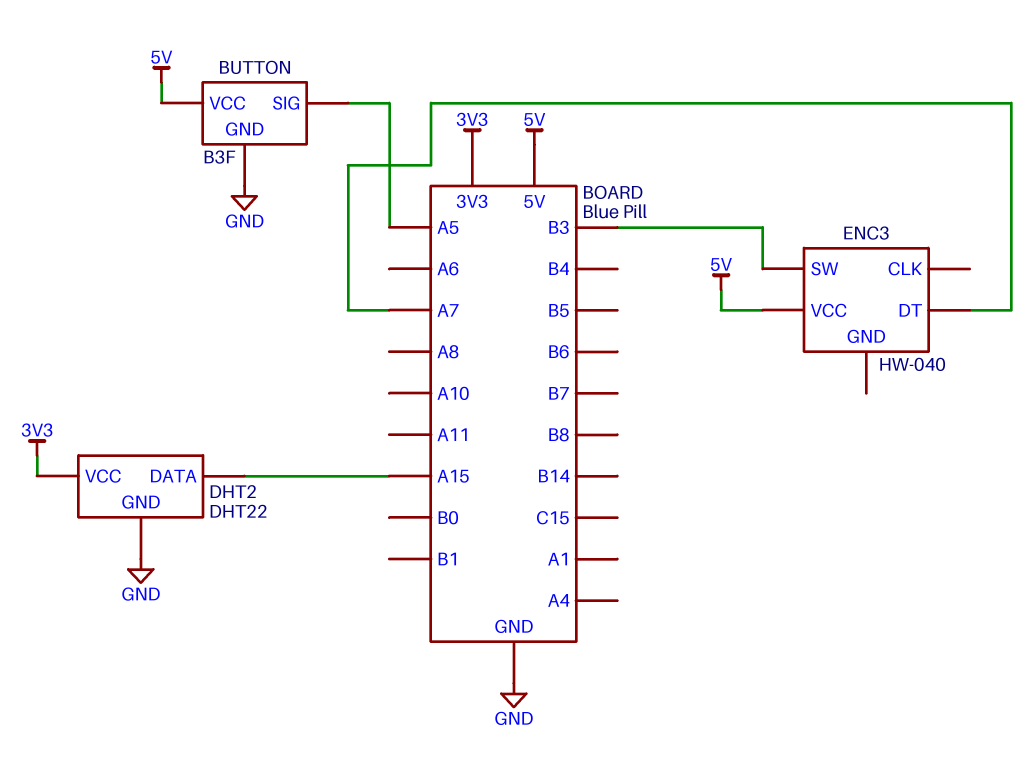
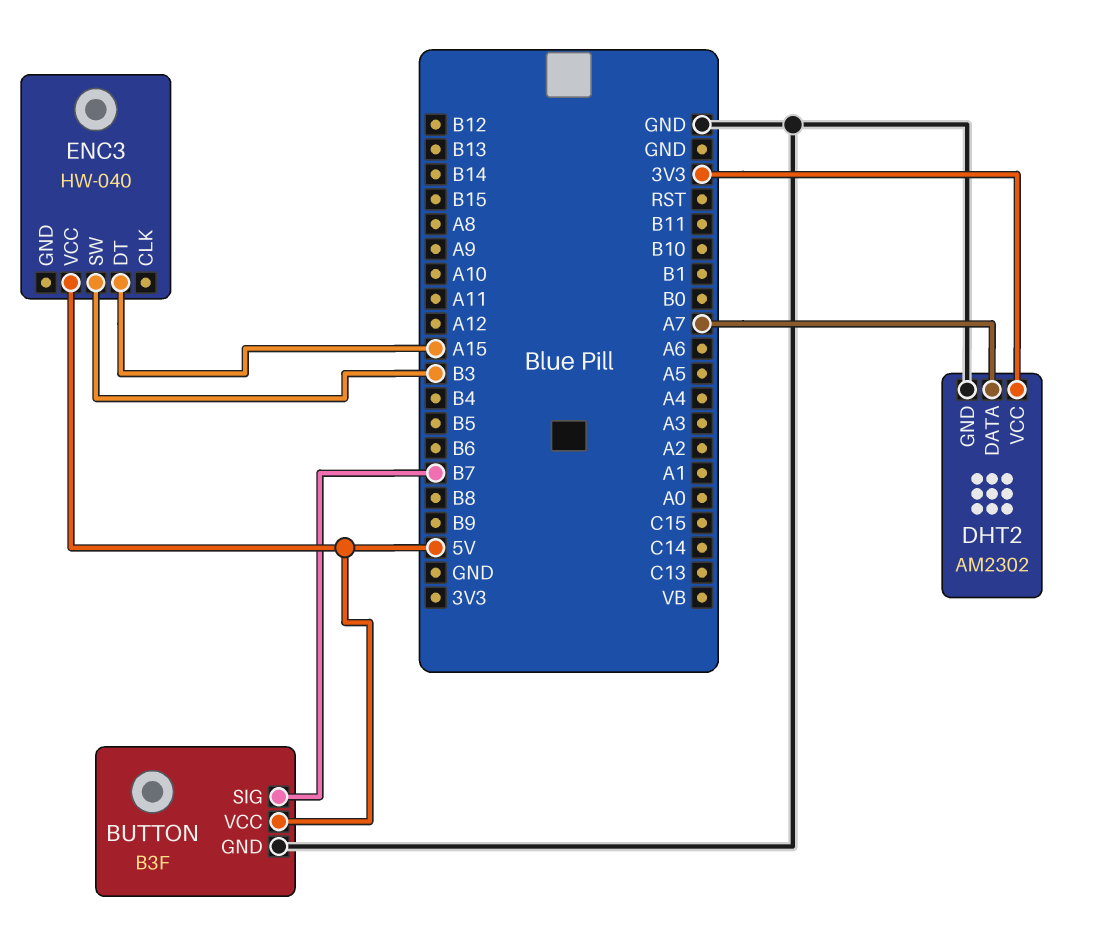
BUTTON pin SIG: A5 -> B7
DHT2: DHT22 -> AM2302
DHT2 pin DATA: A15 -> A7
ENC3 pin DT: A7 -> A15

